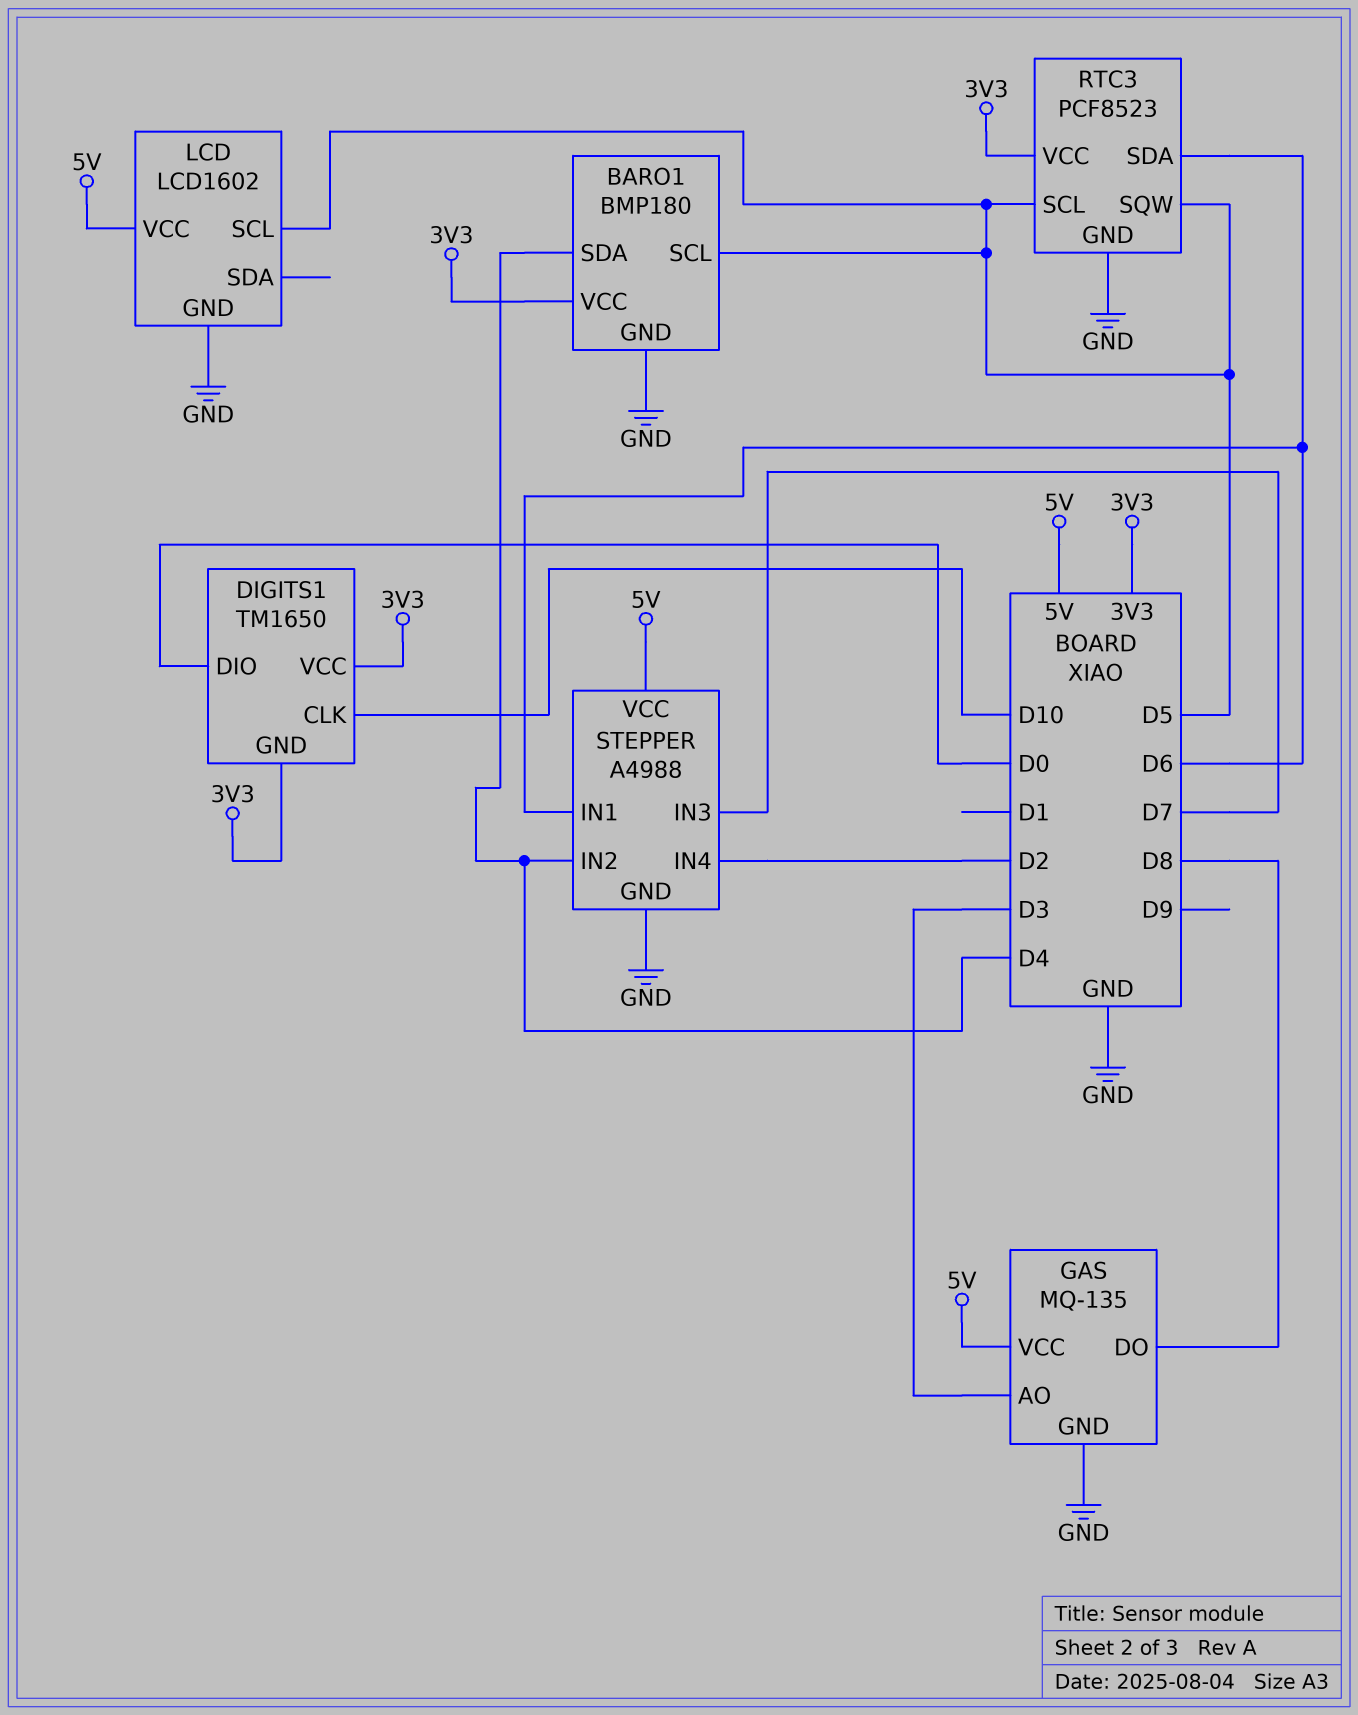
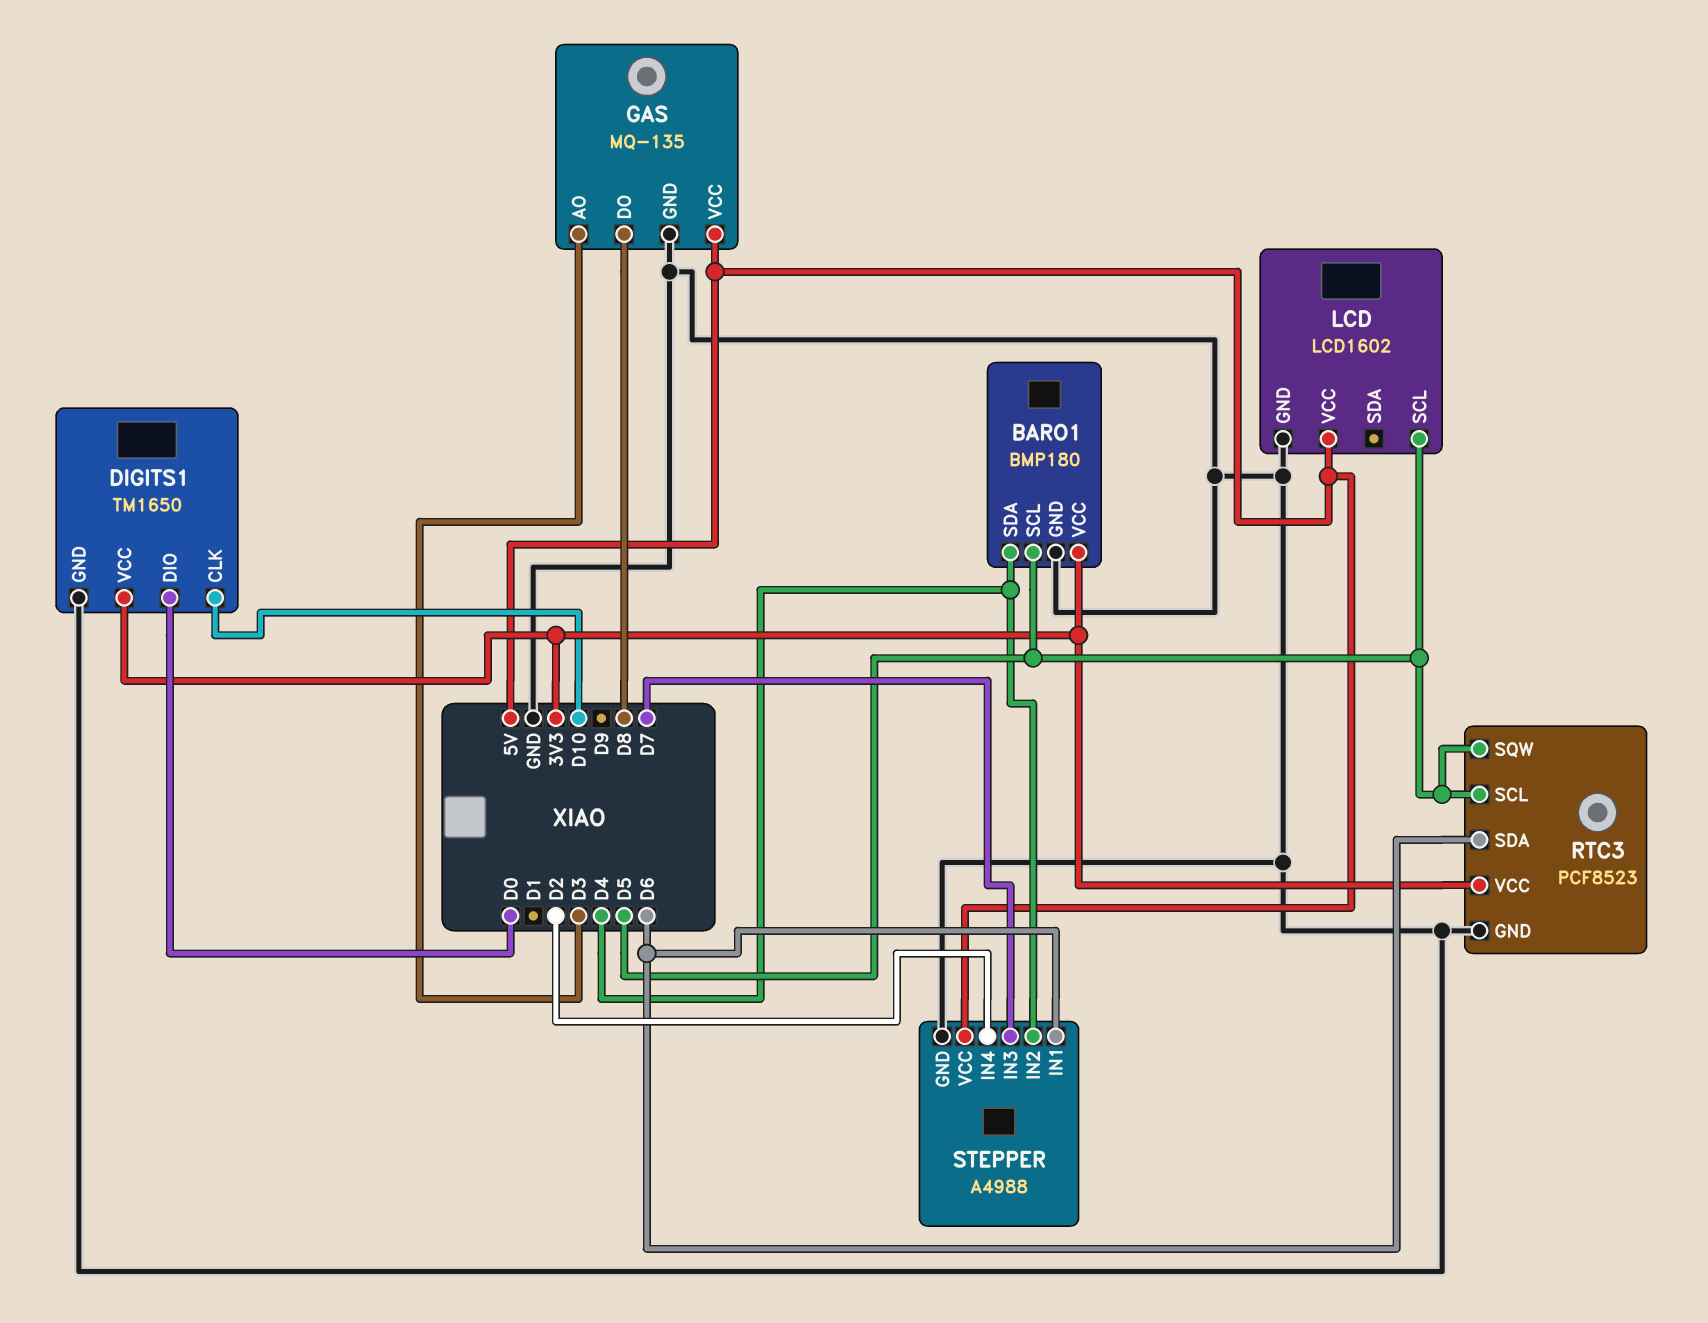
DIGITS1 pin GND: 3V3 -> GND

